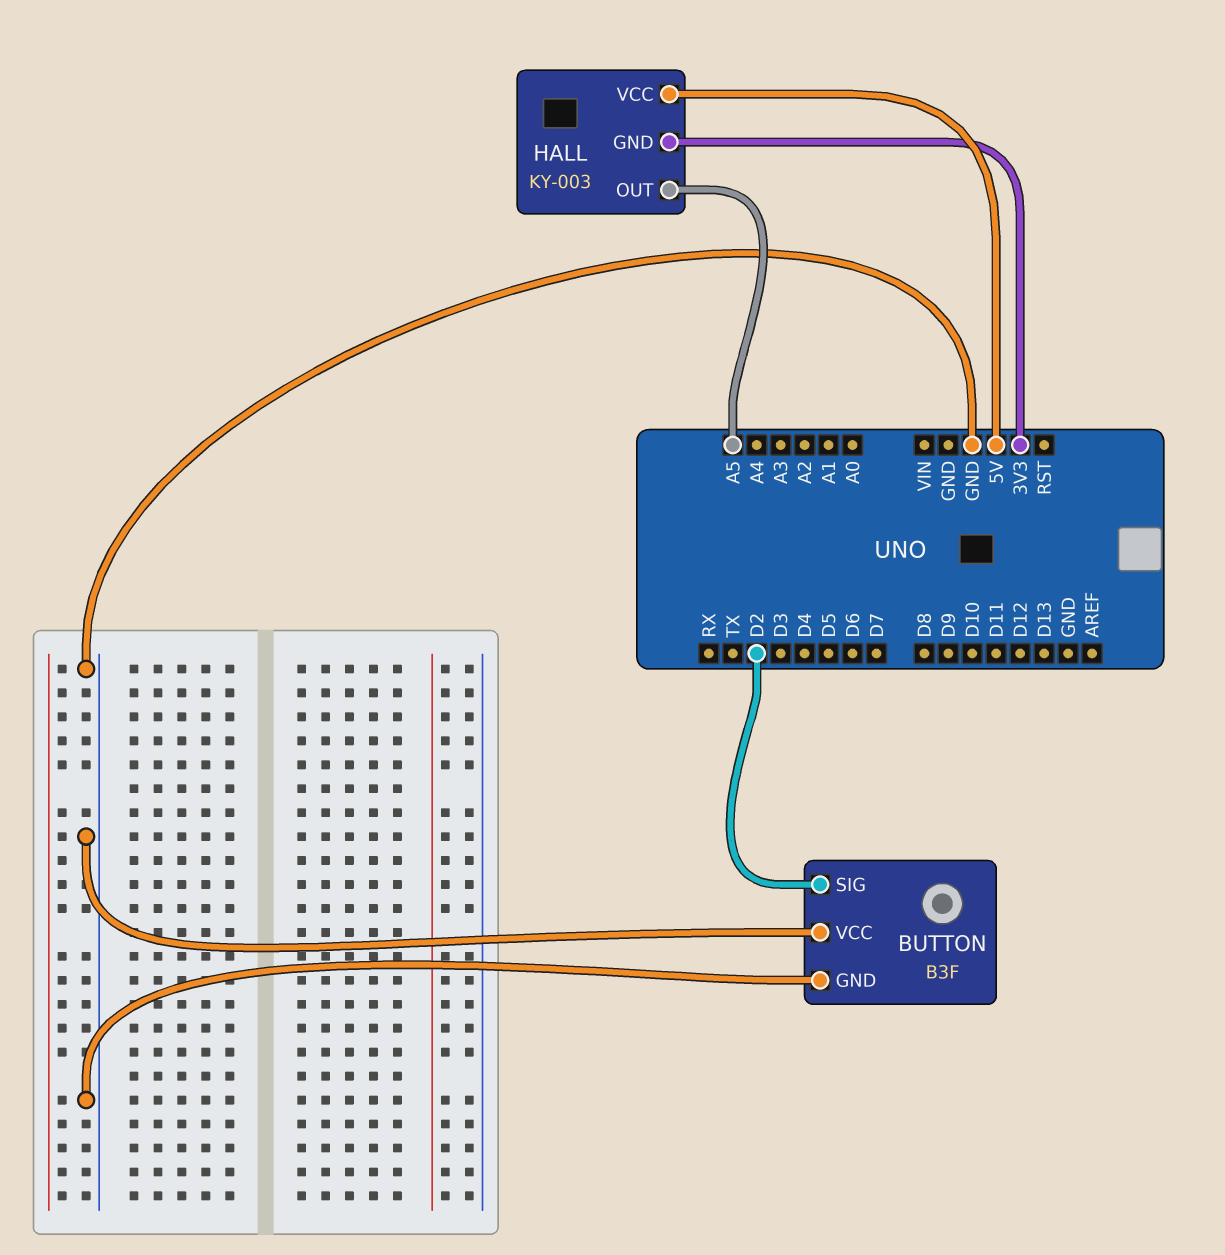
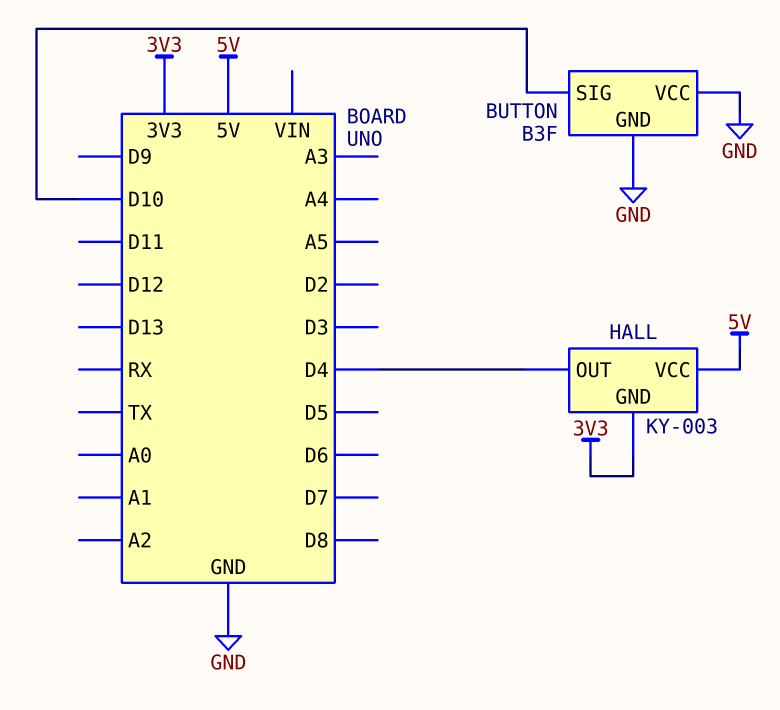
BUTTON pin SIG: D2 -> D10
HALL pin OUT: A5 -> D4

